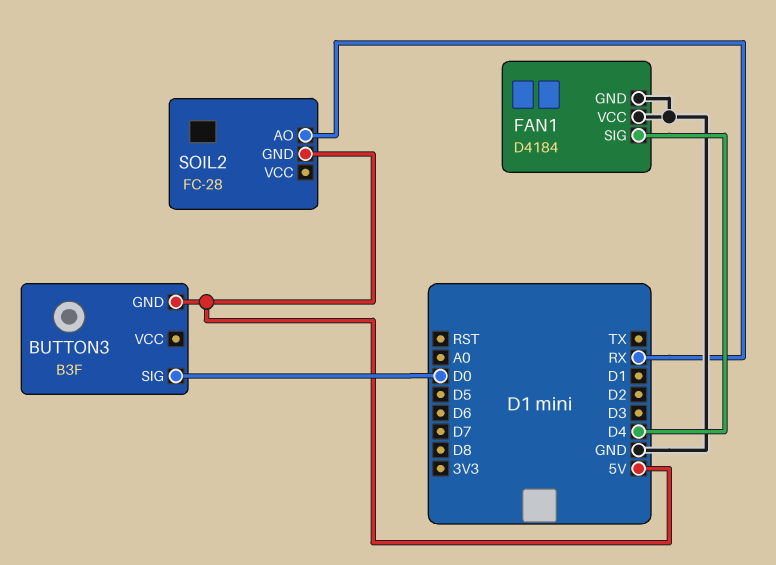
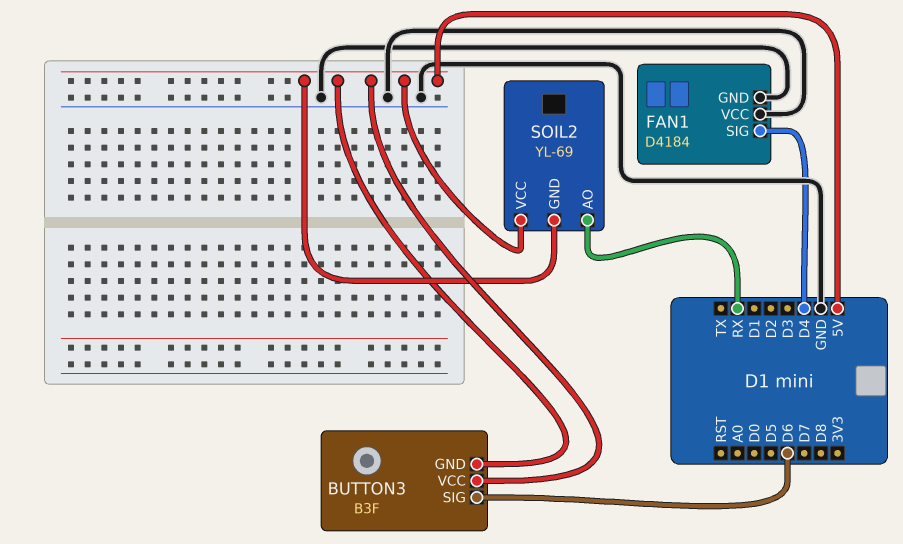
BUTTON3 pin SIG: D0 -> D6
BUTTON3 pin VCC: none -> 5V
SOIL2: FC-28 -> YL-69
SOIL2 pin VCC: none -> 5V

